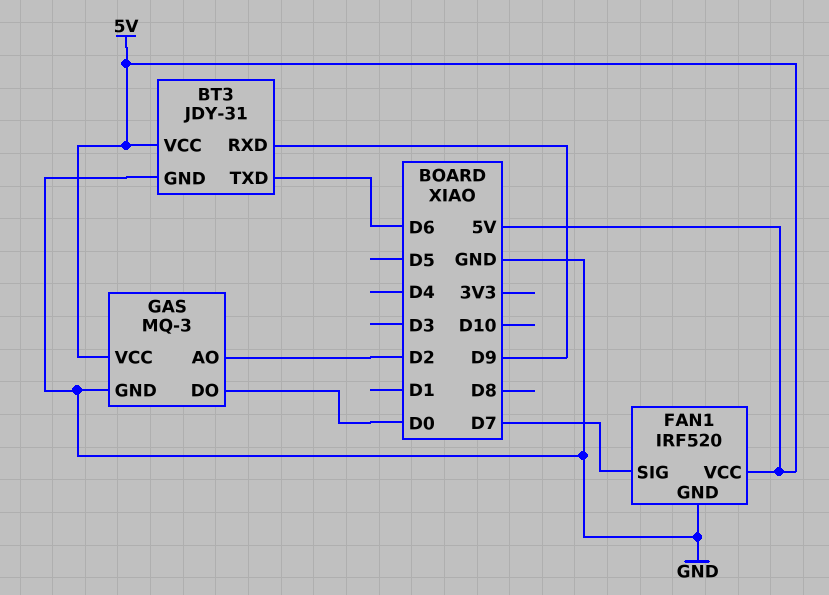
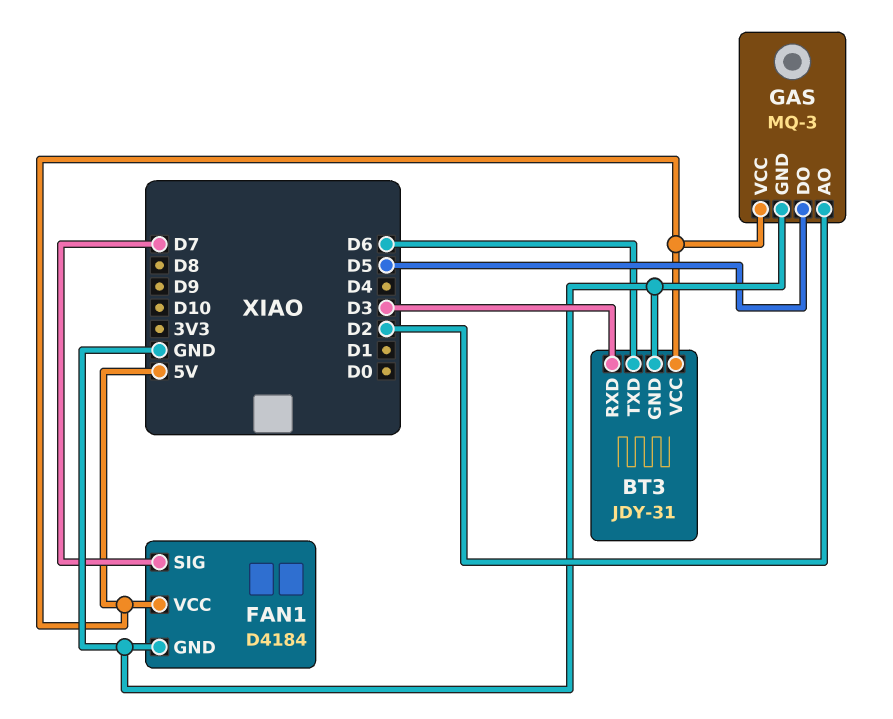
BT3 pin RXD: D9 -> D3
FAN1: IRF520 -> D4184
GAS pin DO: D0 -> D5

